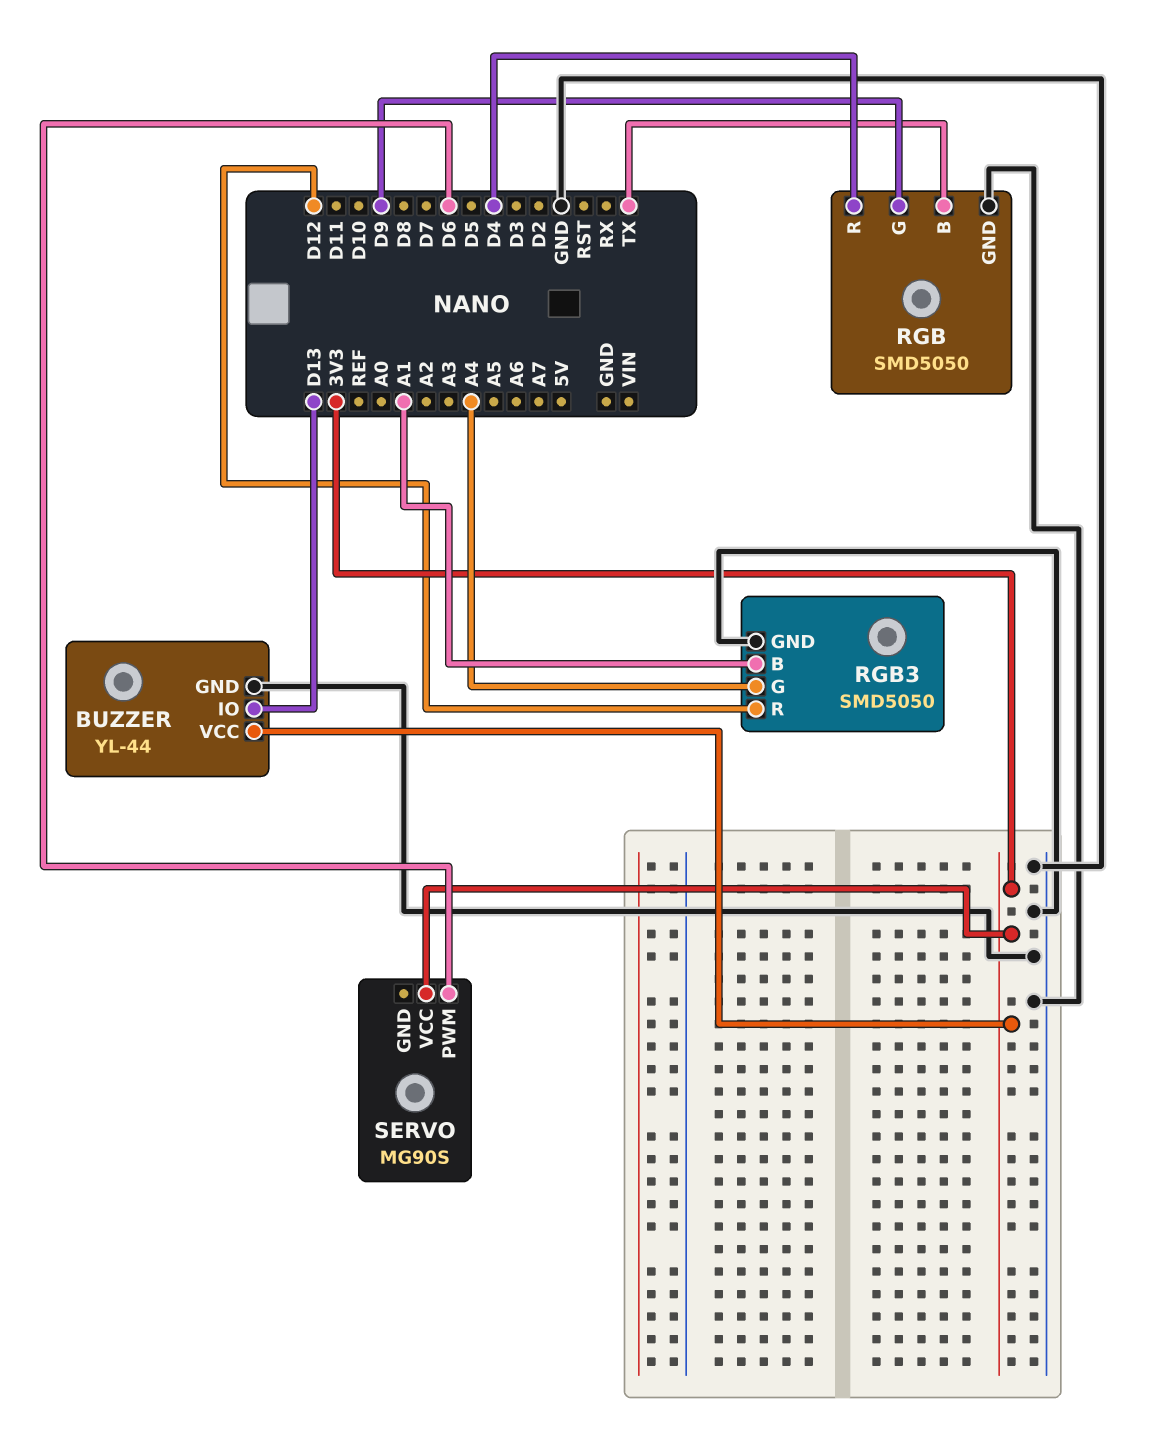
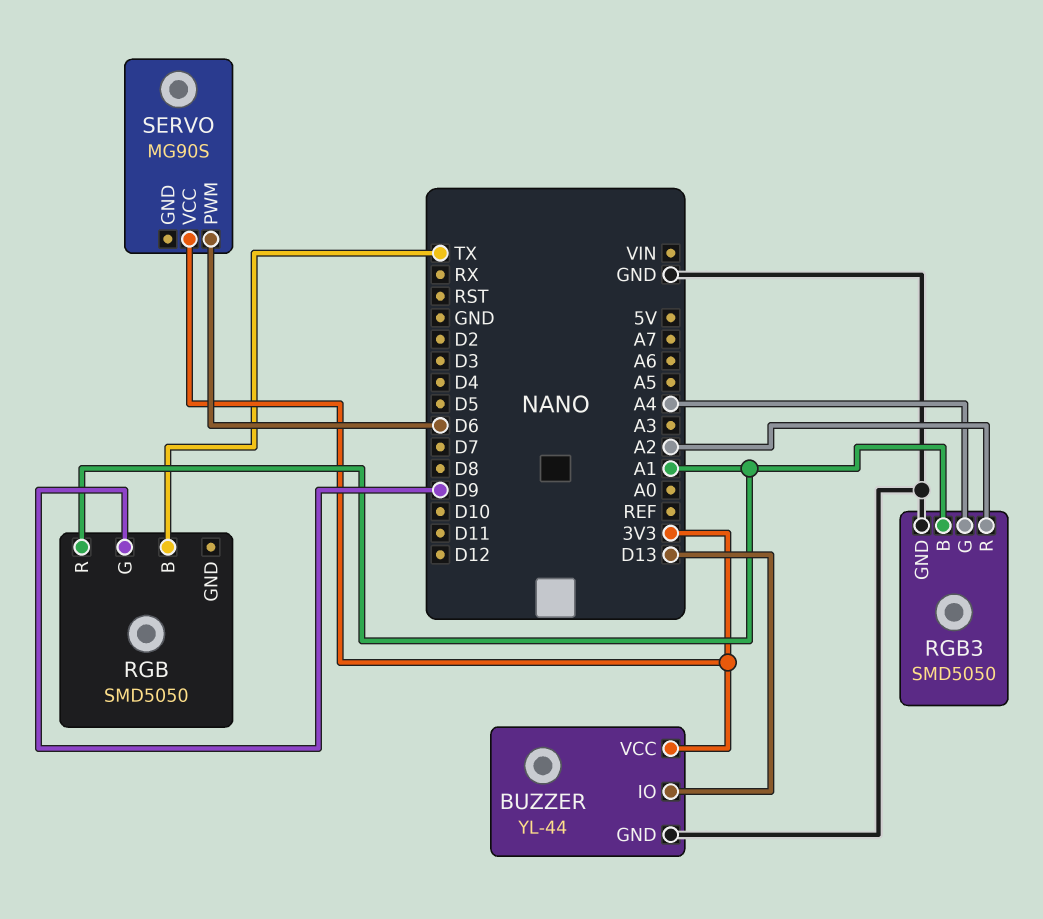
RGB pin GND: GND -> none
RGB pin R: D4 -> A1
RGB3 pin R: D12 -> A2

